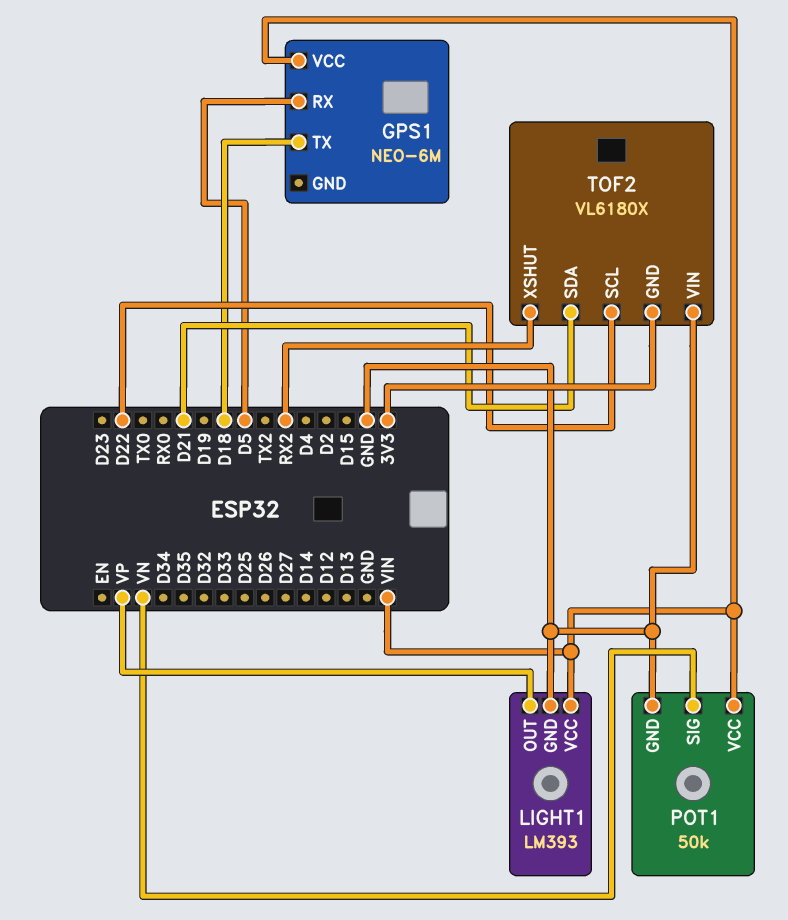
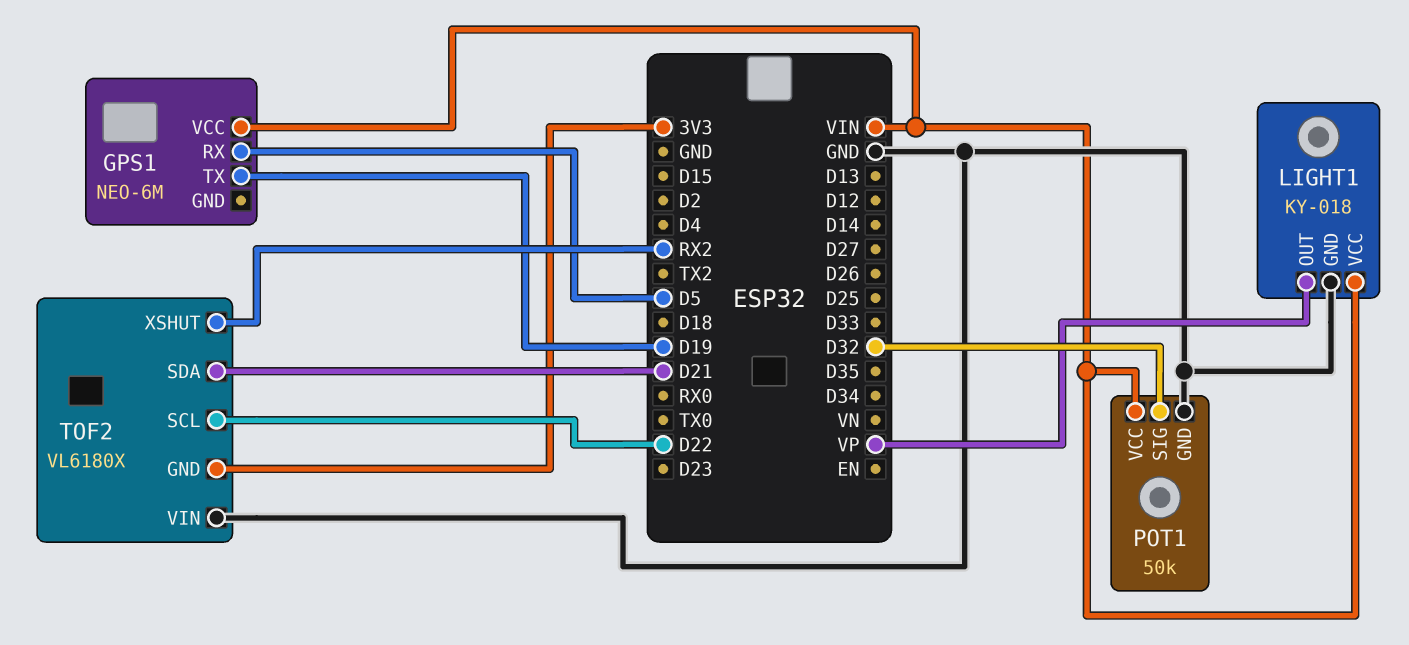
GPS1 pin TX: D18 -> D19
LIGHT1: LM393 -> KY-018
POT1 pin SIG: VN -> D32

